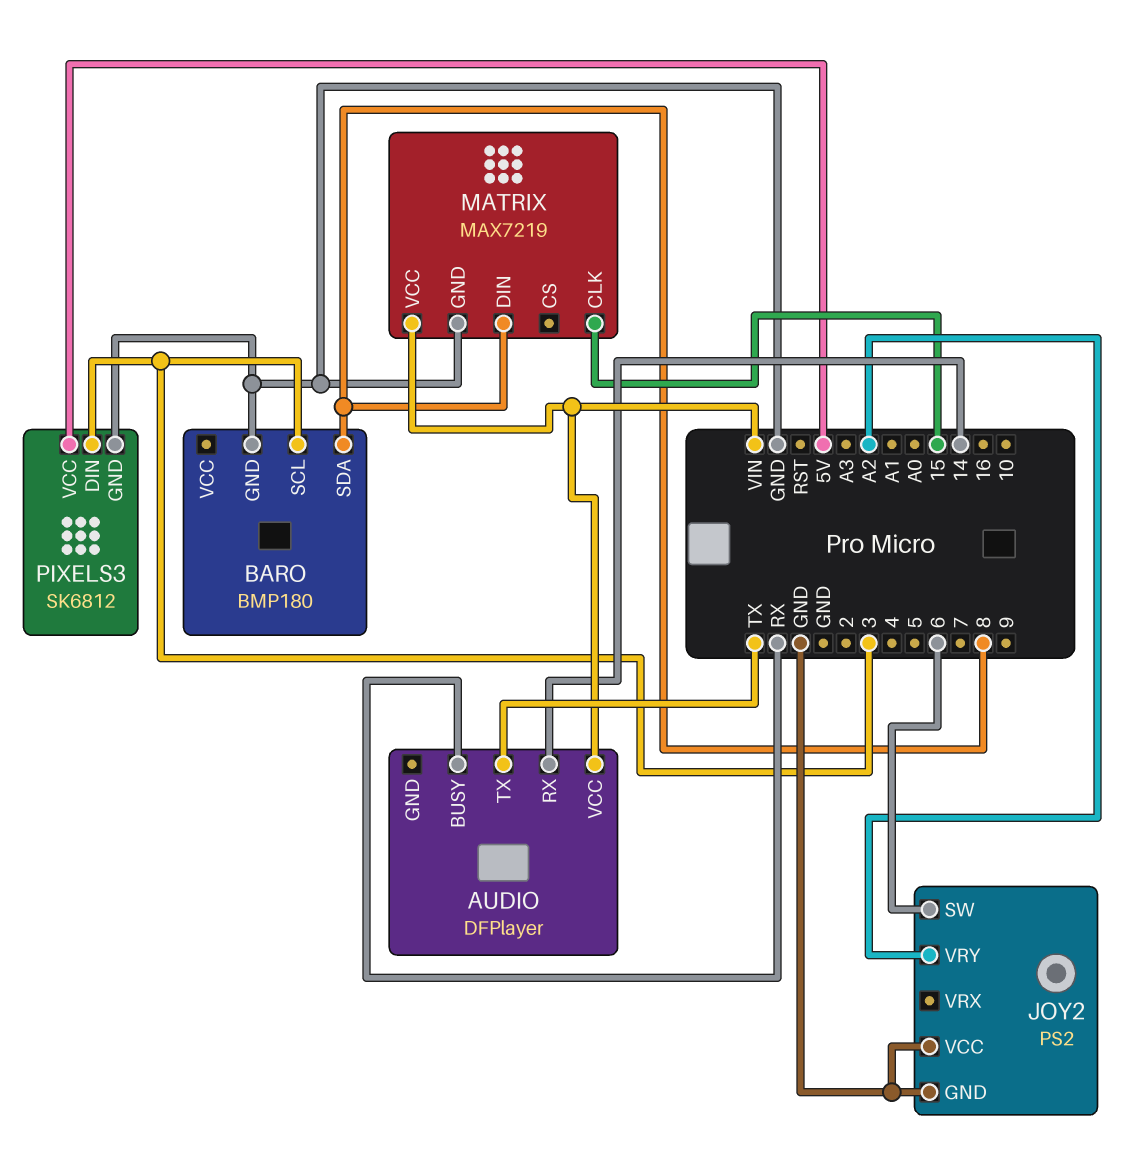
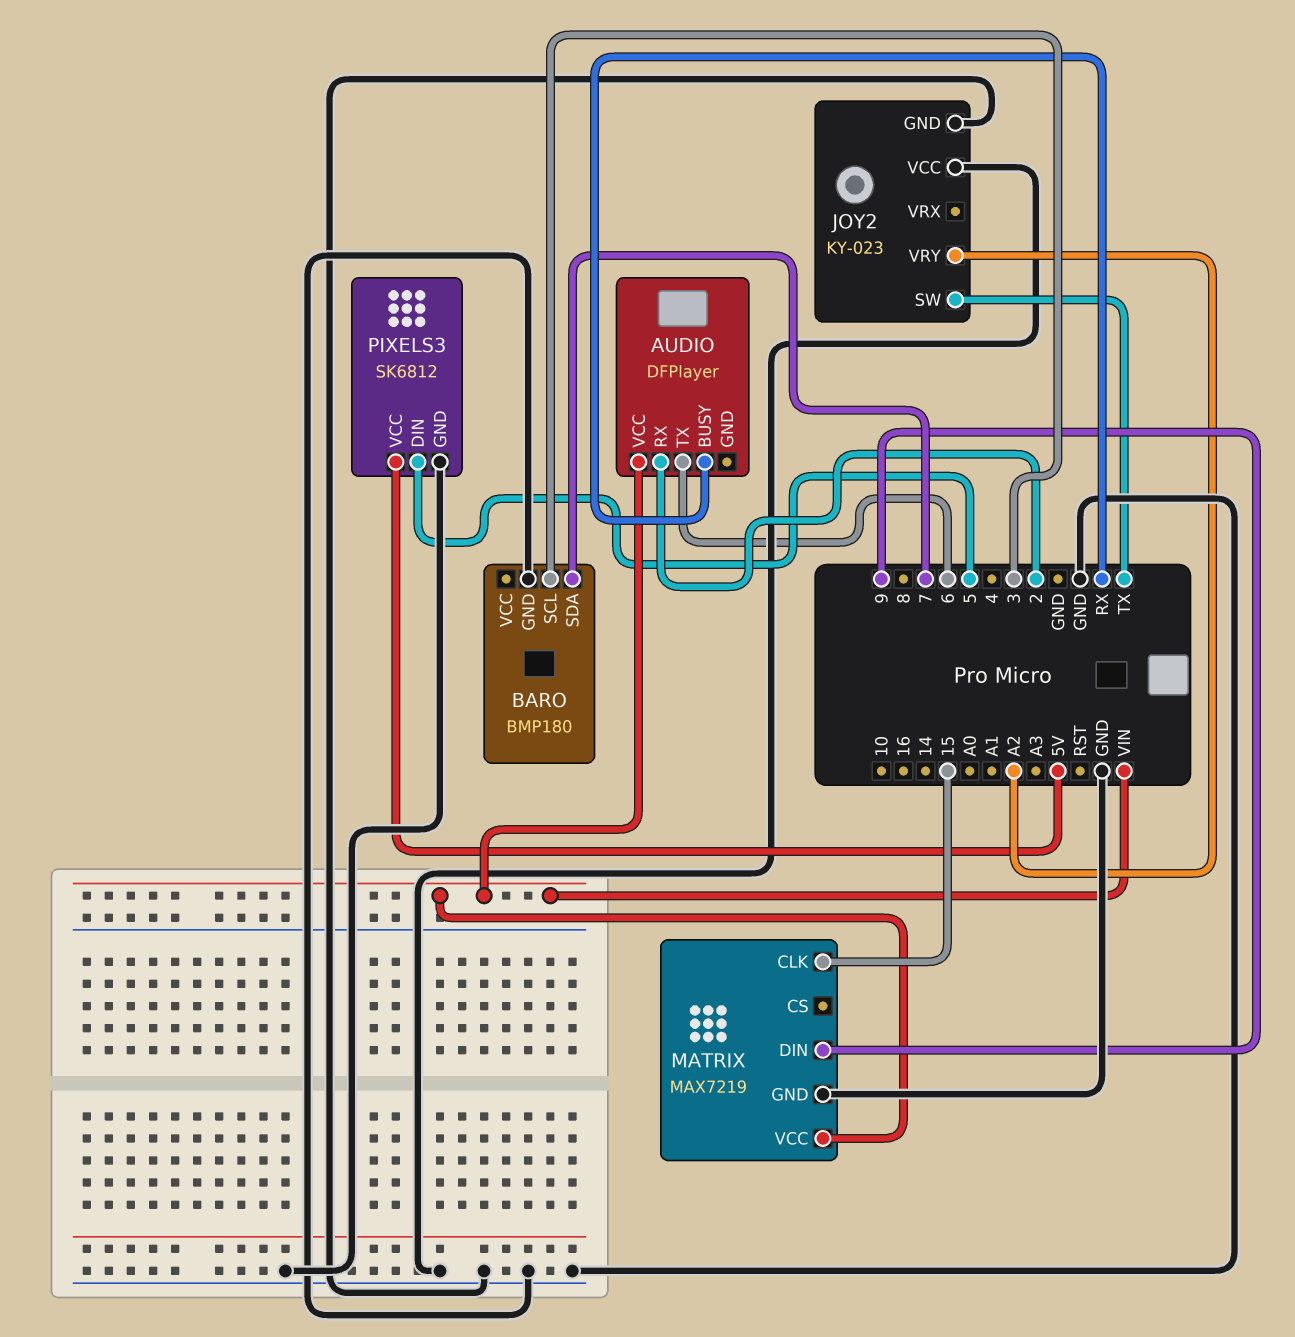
AUDIO pin RX: 14 -> 2
AUDIO pin TX: TX -> 6
BARO pin SDA: 8 -> 7
JOY2: PS2 -> KY-023
JOY2 pin SW: 6 -> TX
MATRIX pin DIN: 8 -> 9
PIXELS3 pin DIN: 3 -> 5

